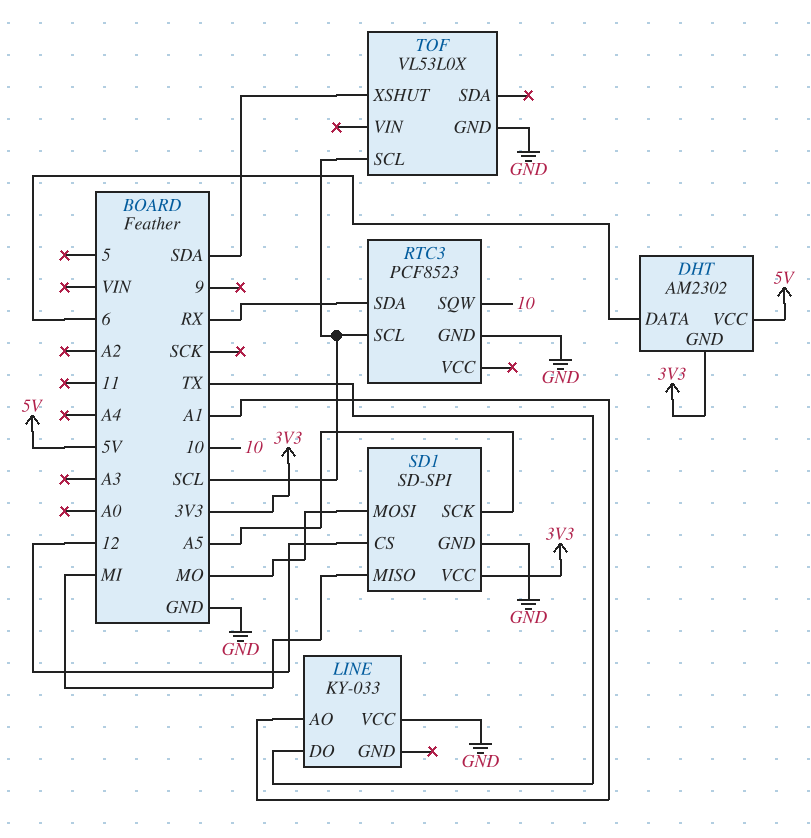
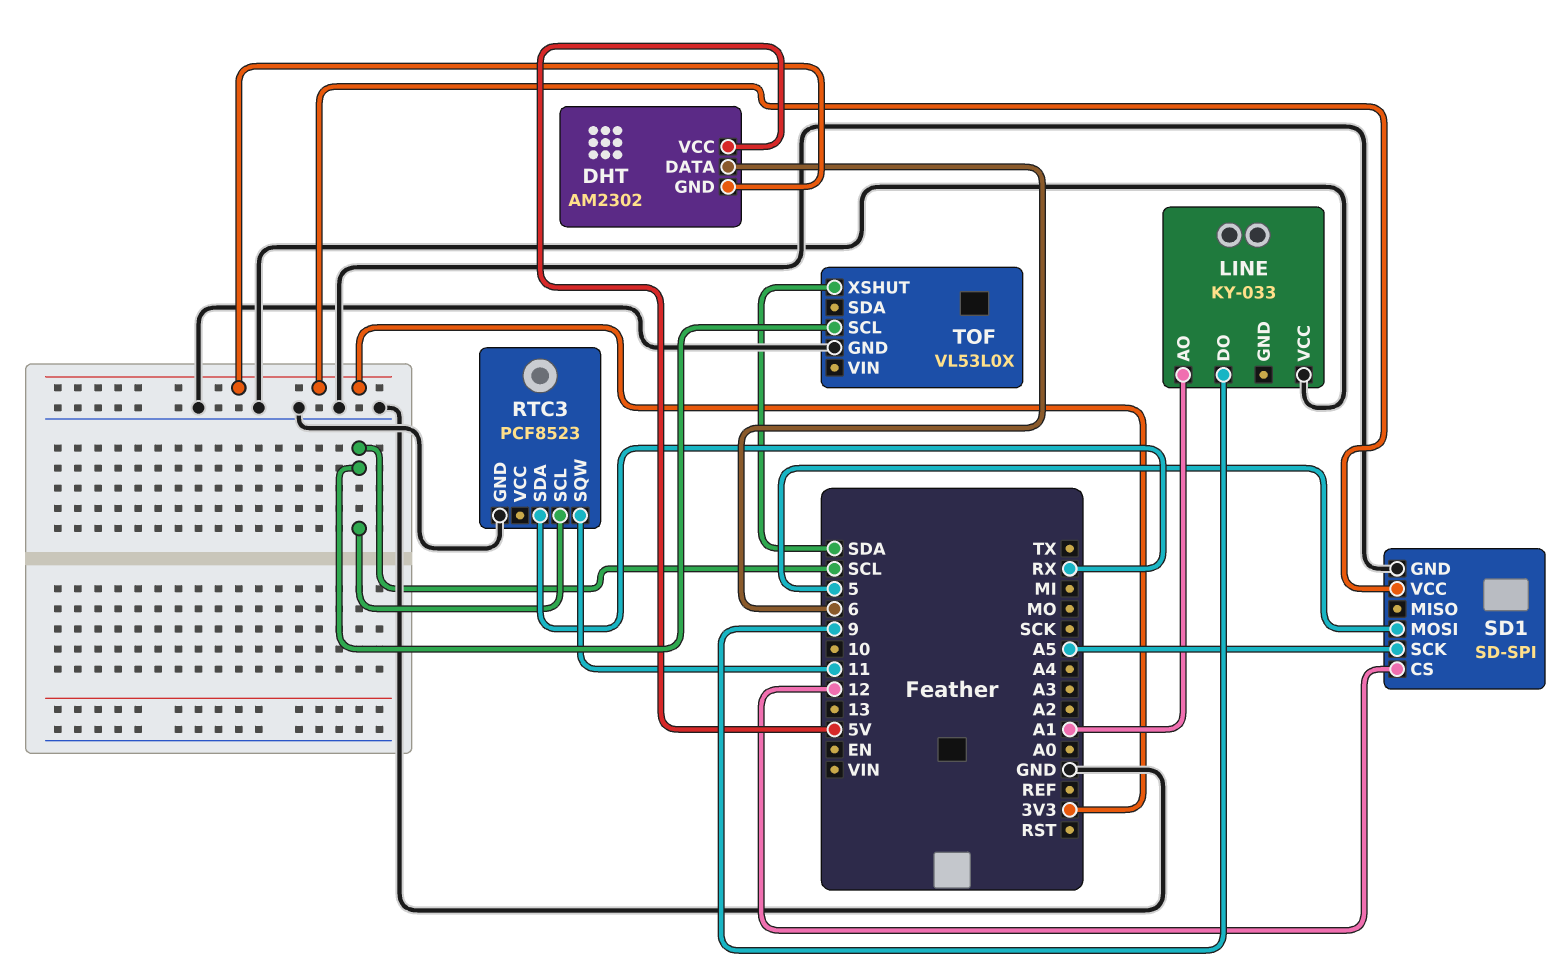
LINE pin DO: TX -> 9
RTC3 pin SQW: 10 -> 11
SD1 pin MISO: MI -> none
SD1 pin MOSI: MO -> 5

